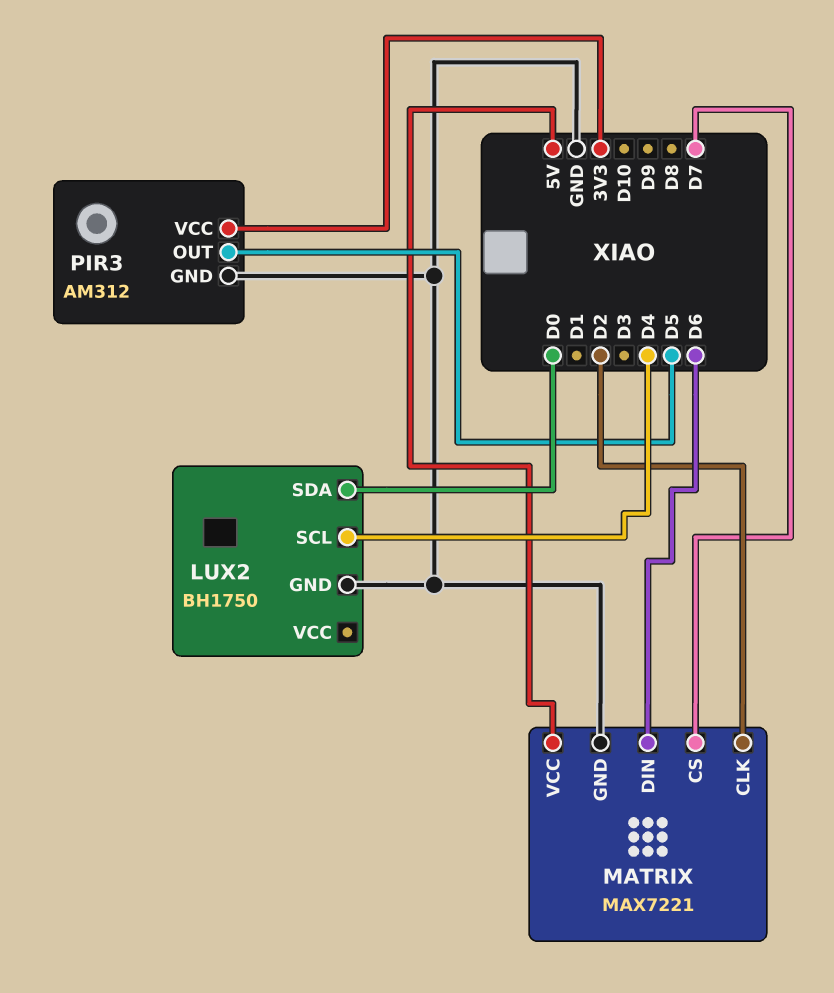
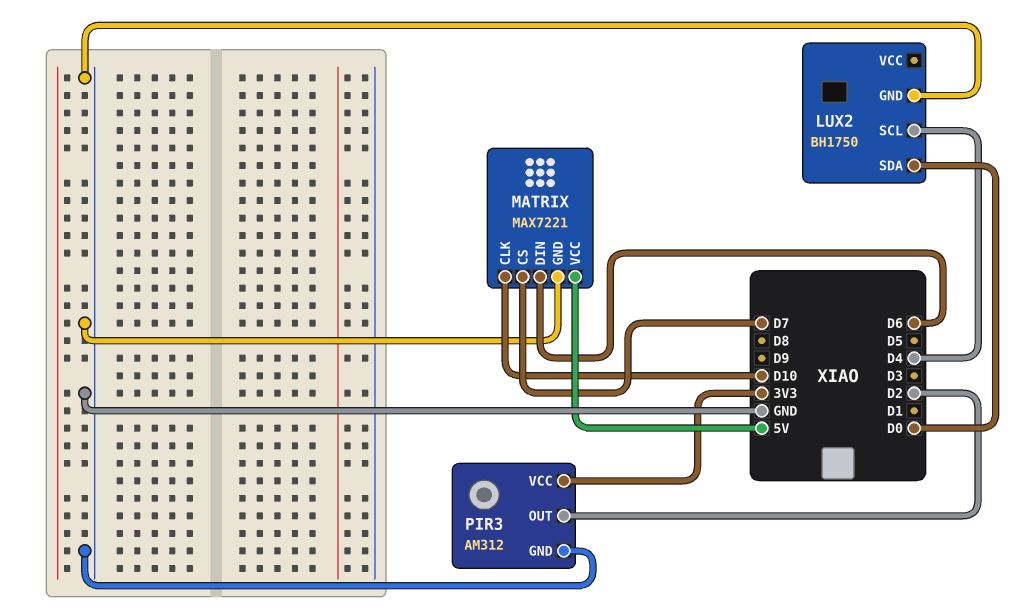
MATRIX pin CLK: D2 -> D10
PIR3 pin OUT: D5 -> D2

